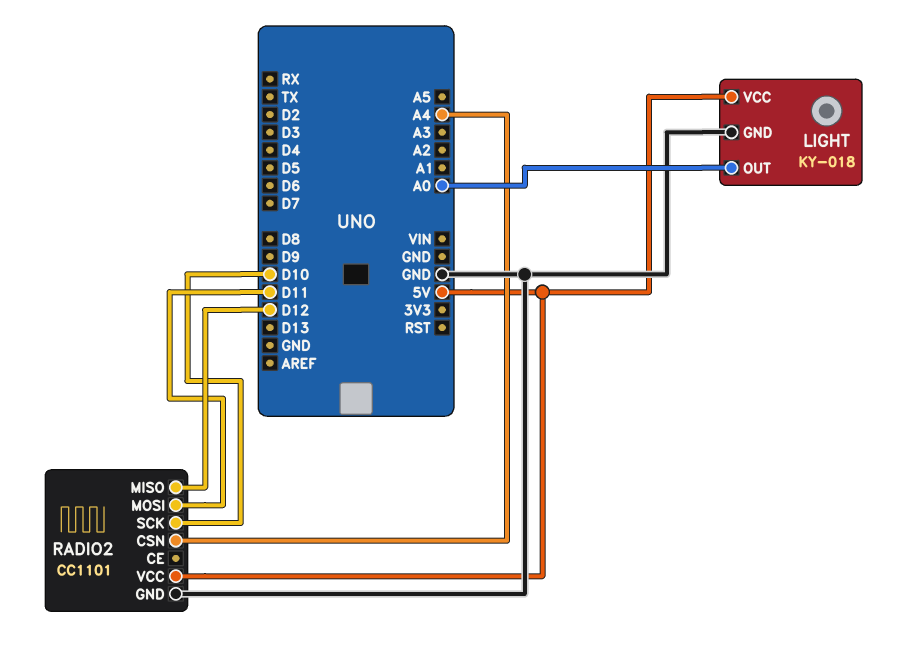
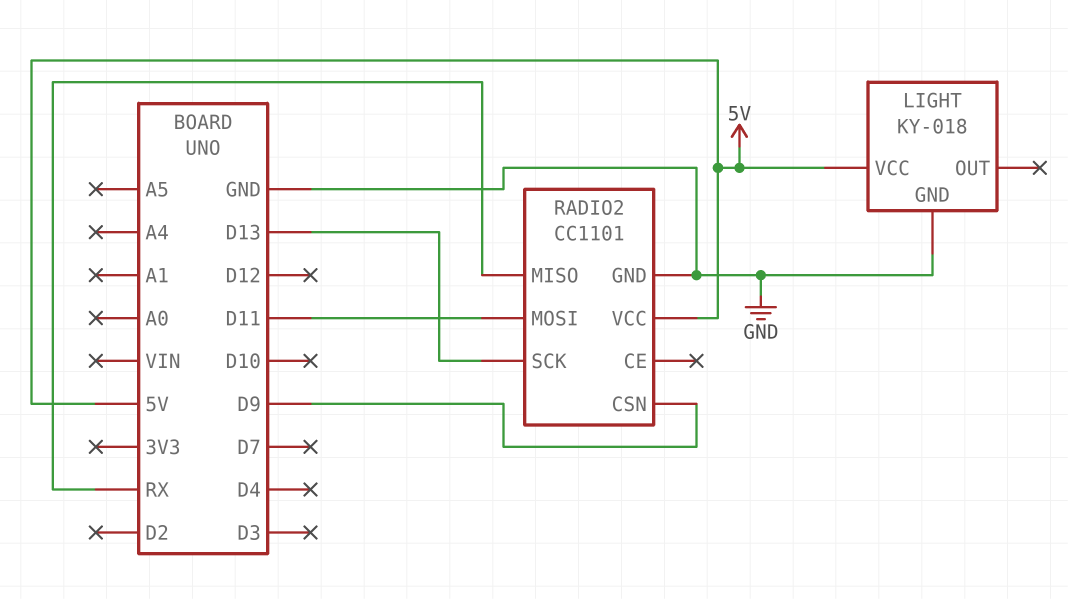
LIGHT pin OUT: A0 -> none
RADIO2 pin CSN: A4 -> D9
RADIO2 pin MISO: D12 -> RX
RADIO2 pin SCK: D10 -> D13

